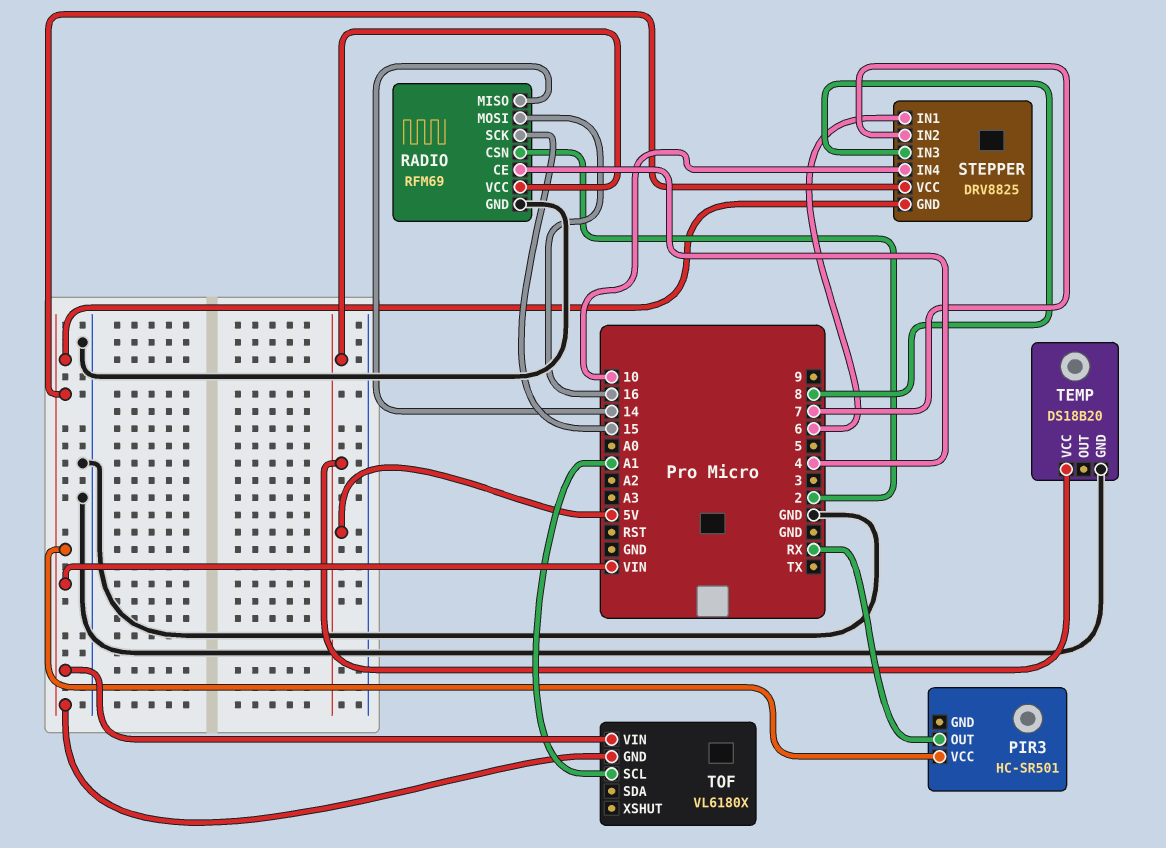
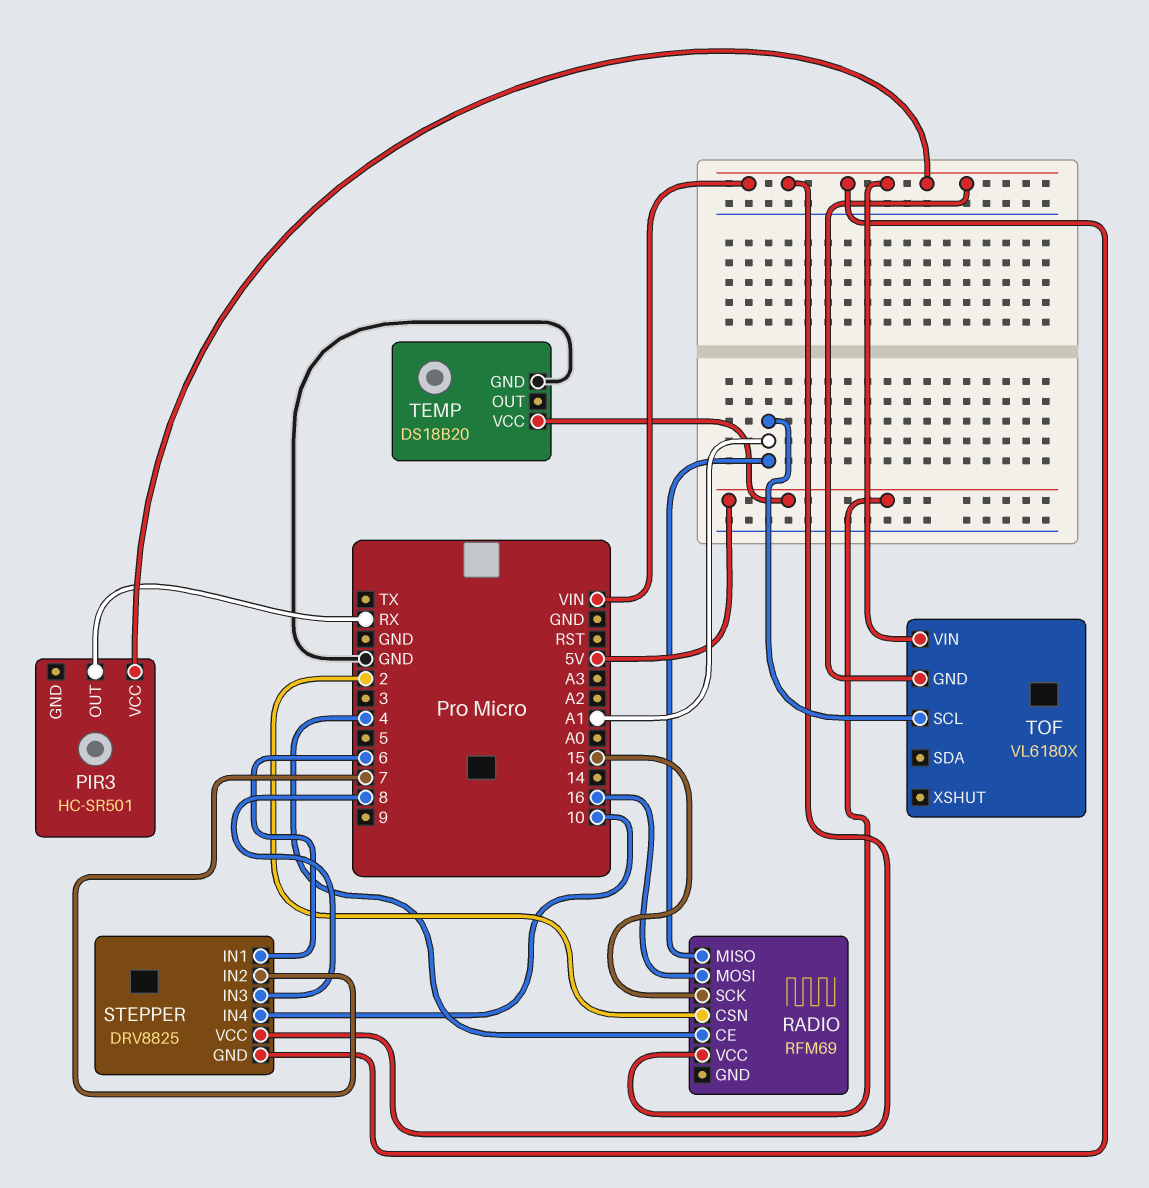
RADIO pin GND: GND -> none
RADIO pin MISO: 14 -> A1

